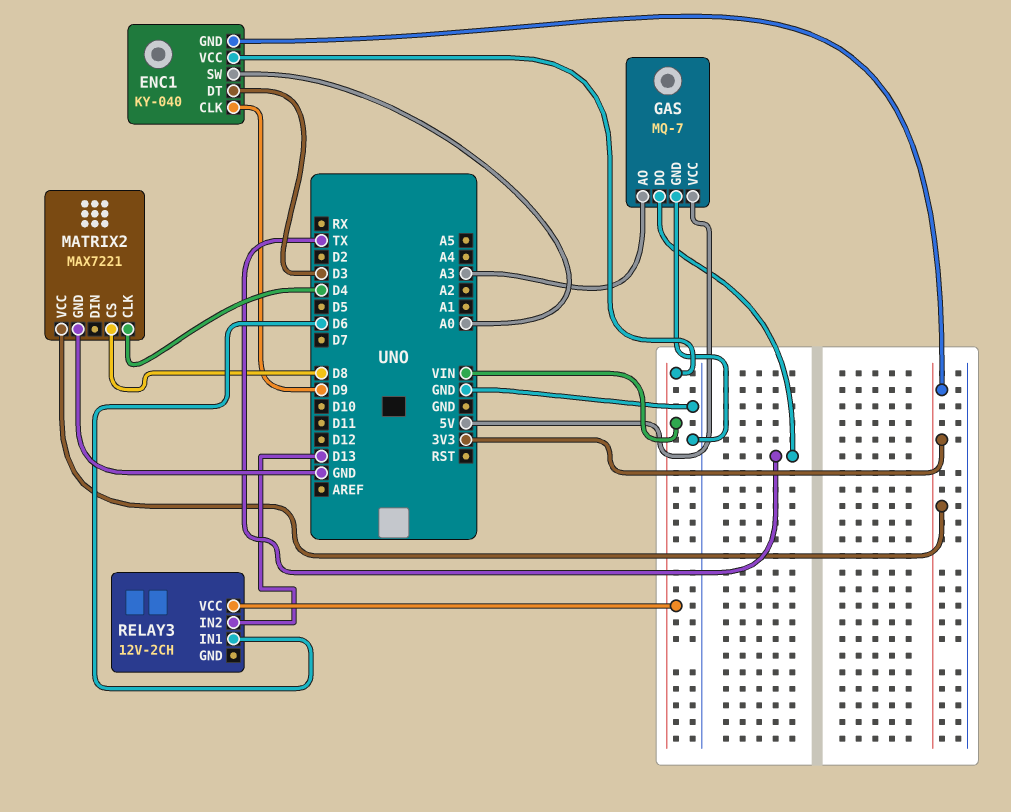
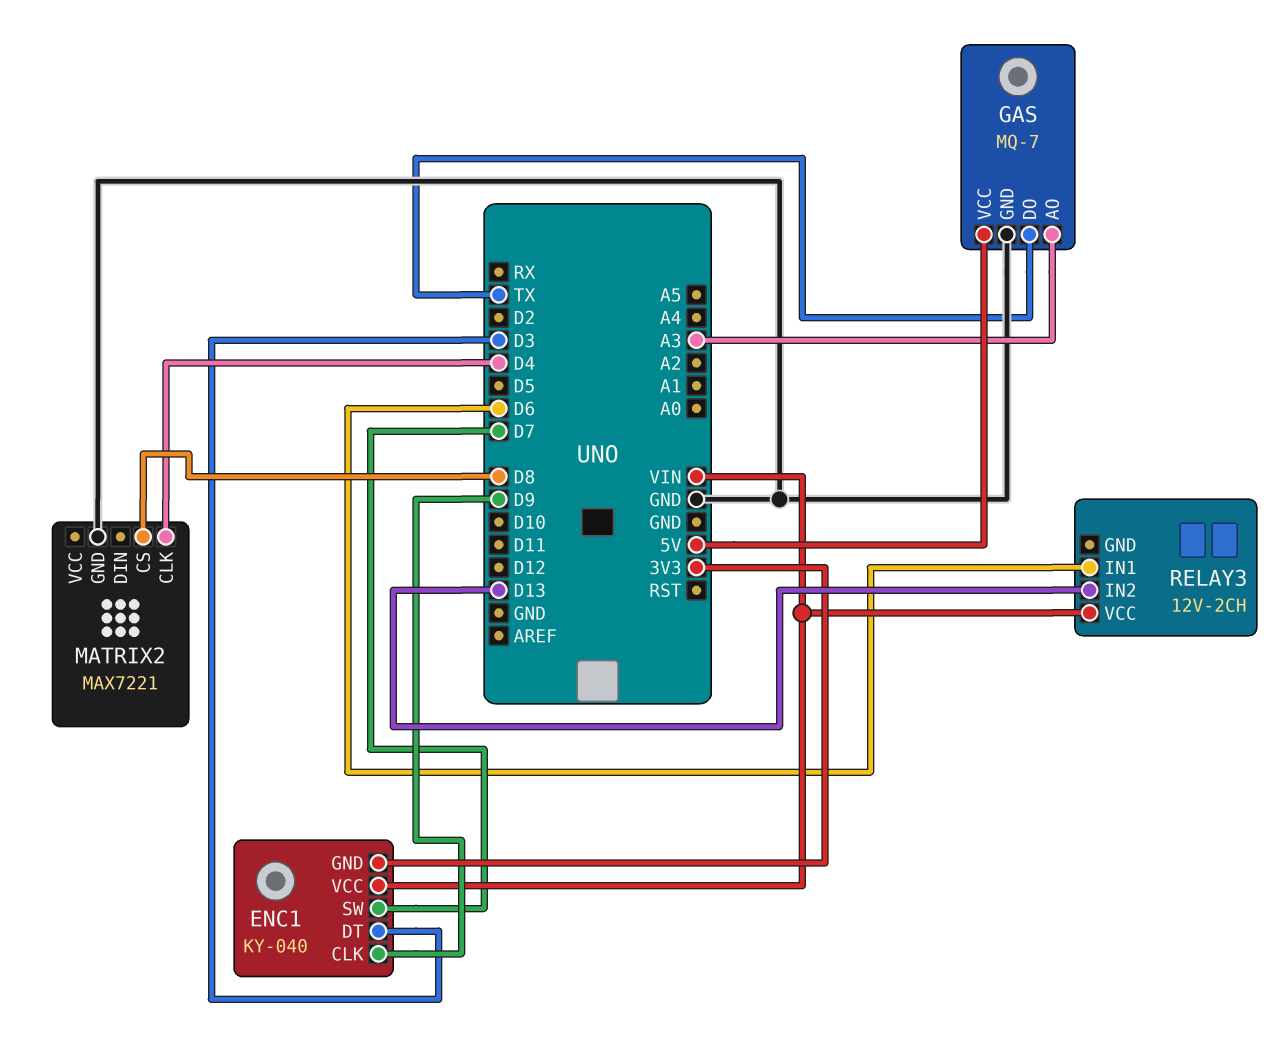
ENC1 pin SW: A0 -> D7
MATRIX2 pin VCC: 3V3 -> none

